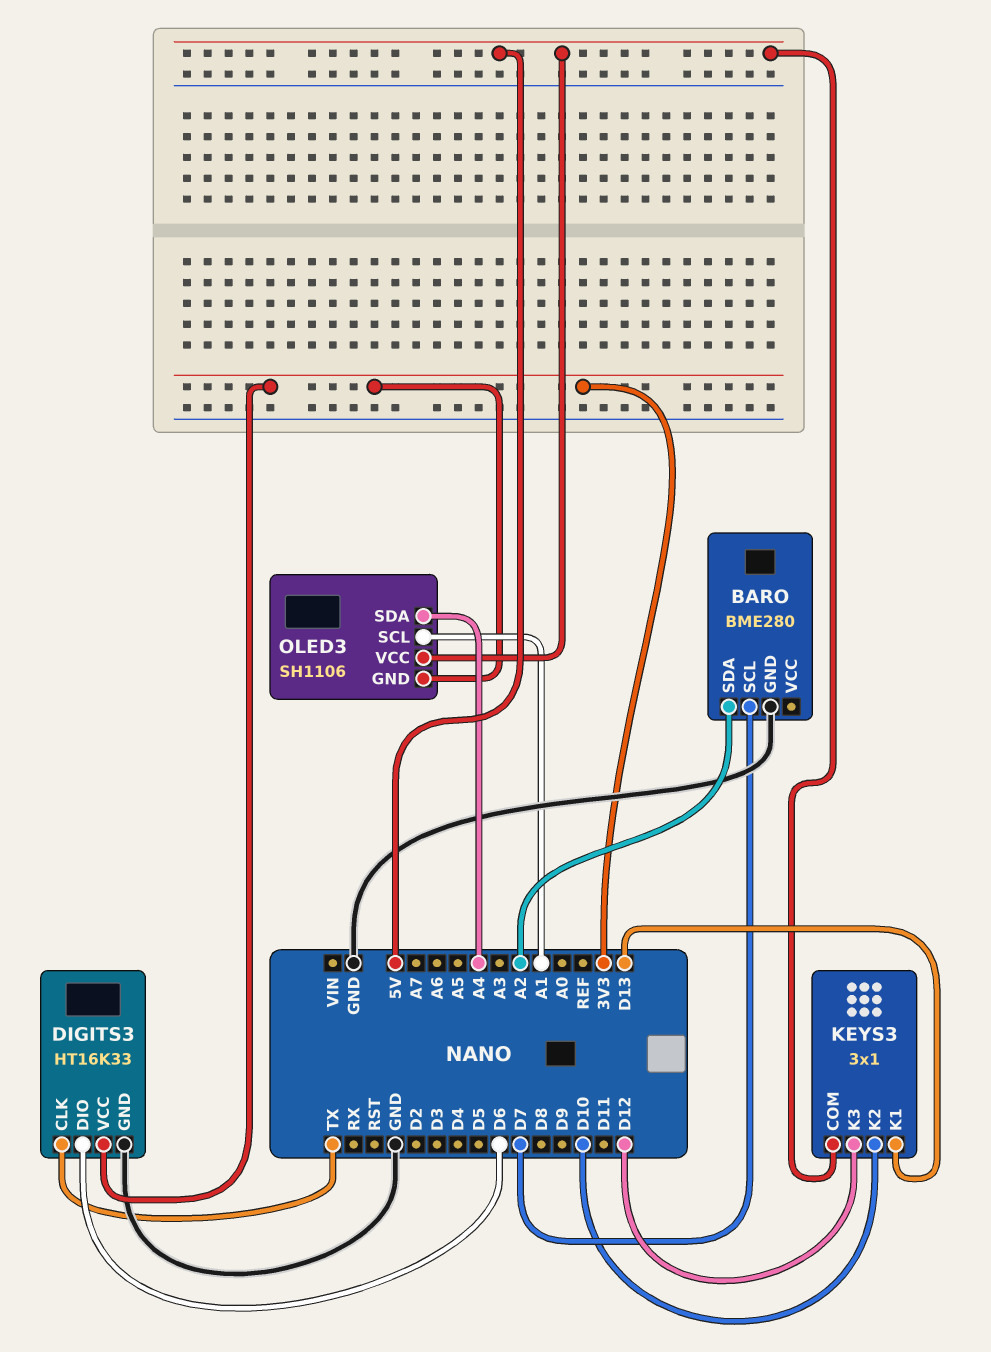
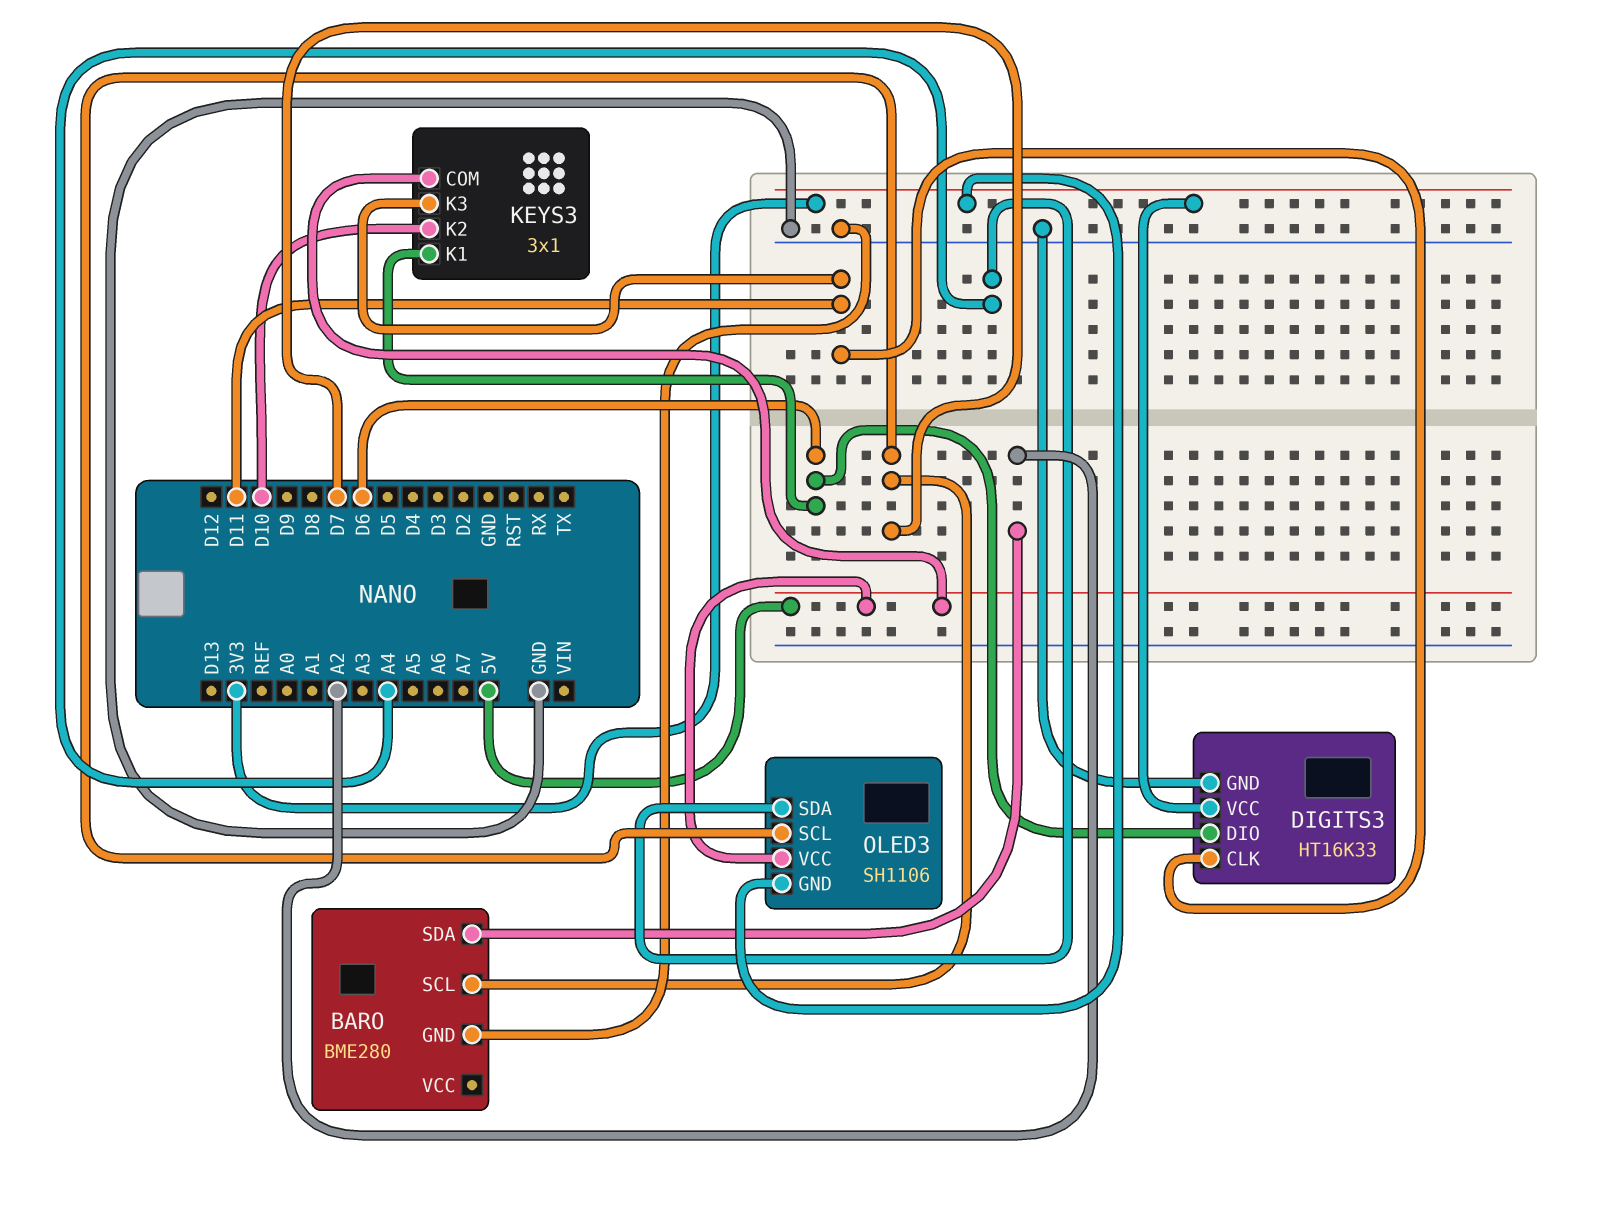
DIGITS3 pin CLK: TX -> D11
KEYS3 pin K1: D13 -> D6
KEYS3 pin K3: D12 -> D11
OLED3 pin SCL: A1 -> D7

